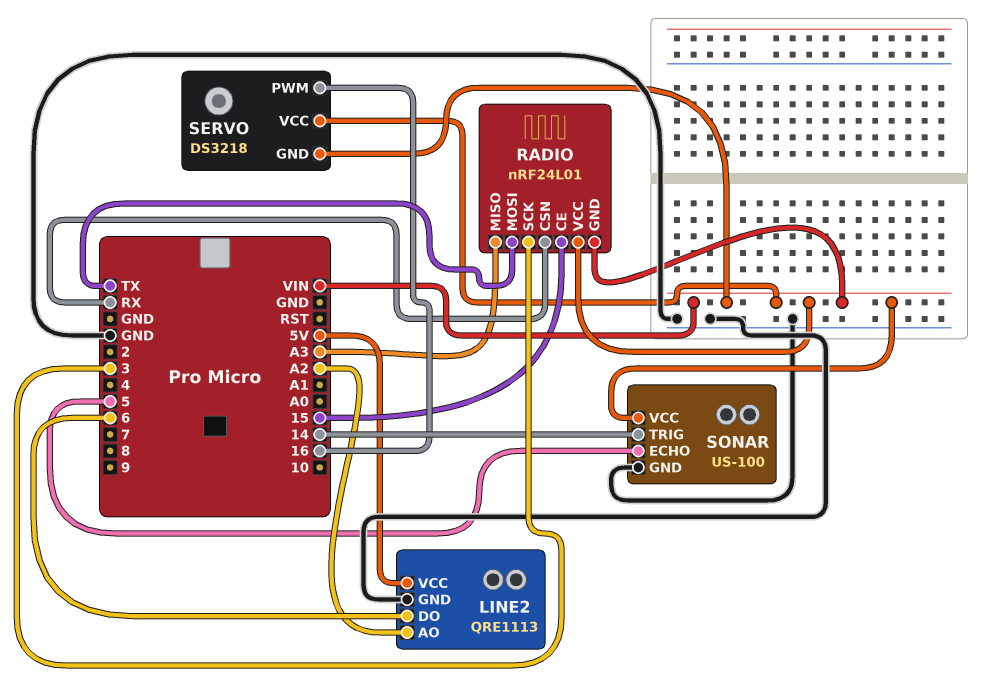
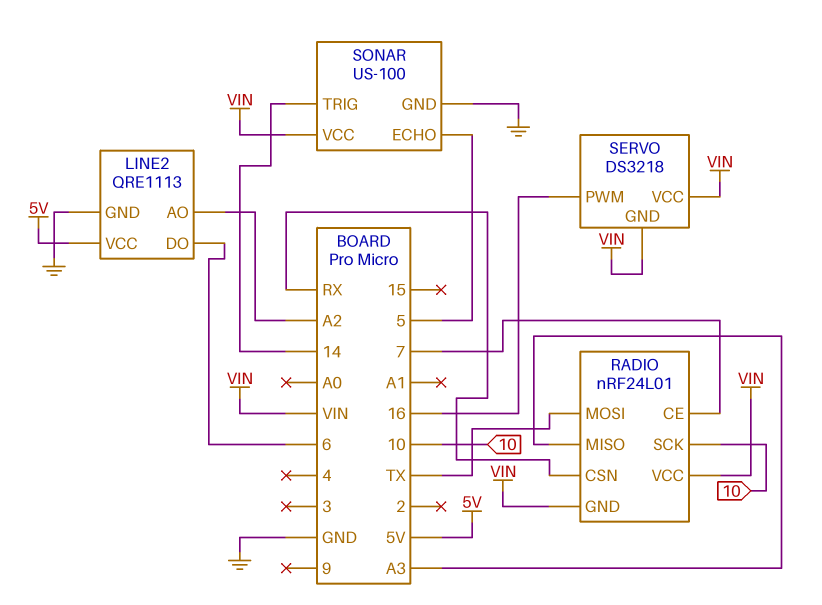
RADIO pin CE: 15 -> 7
RADIO pin SCK: 3 -> 10

